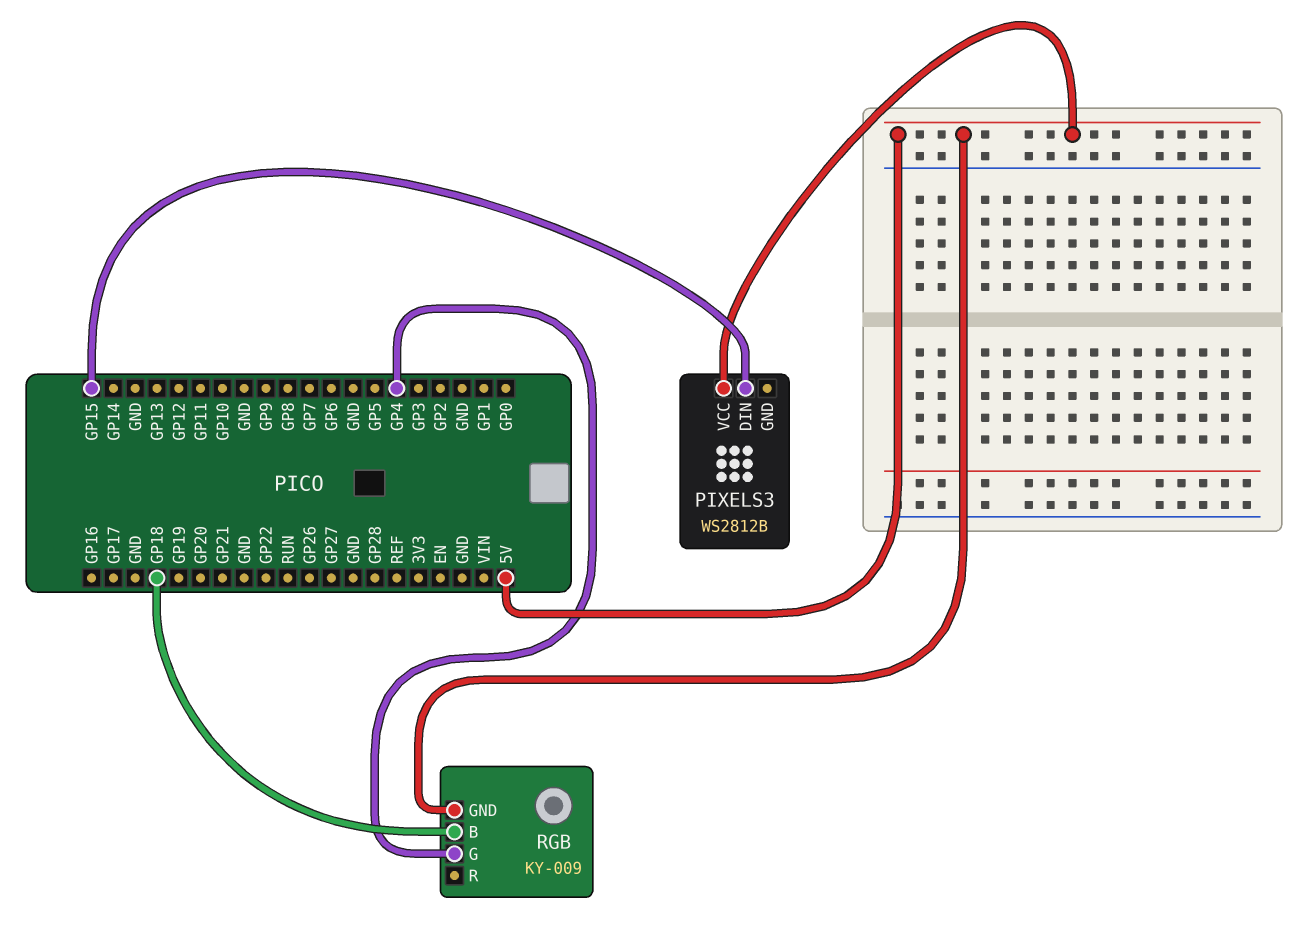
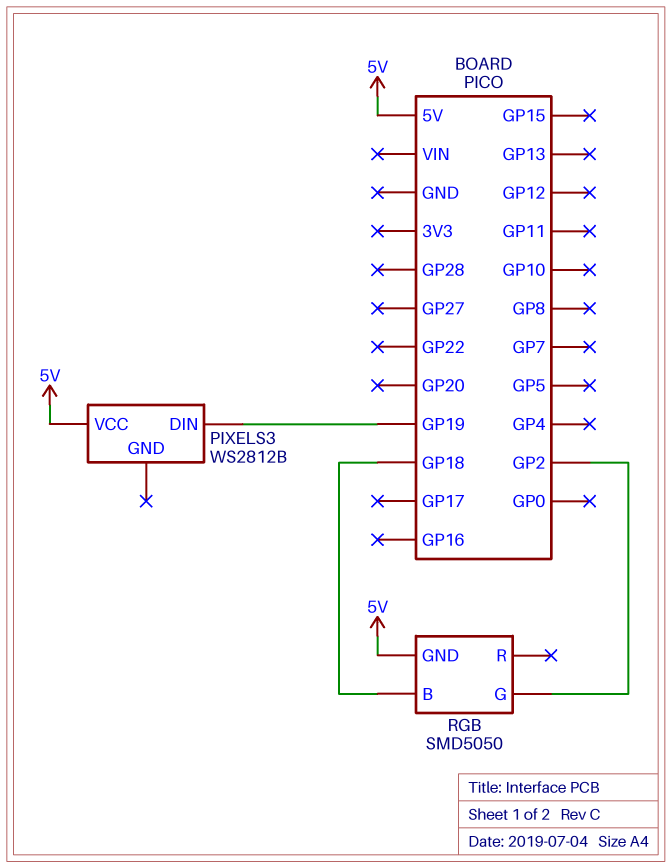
PIXELS3 pin DIN: GP15 -> GP19
RGB: KY-009 -> SMD5050
RGB pin G: GP4 -> GP2

